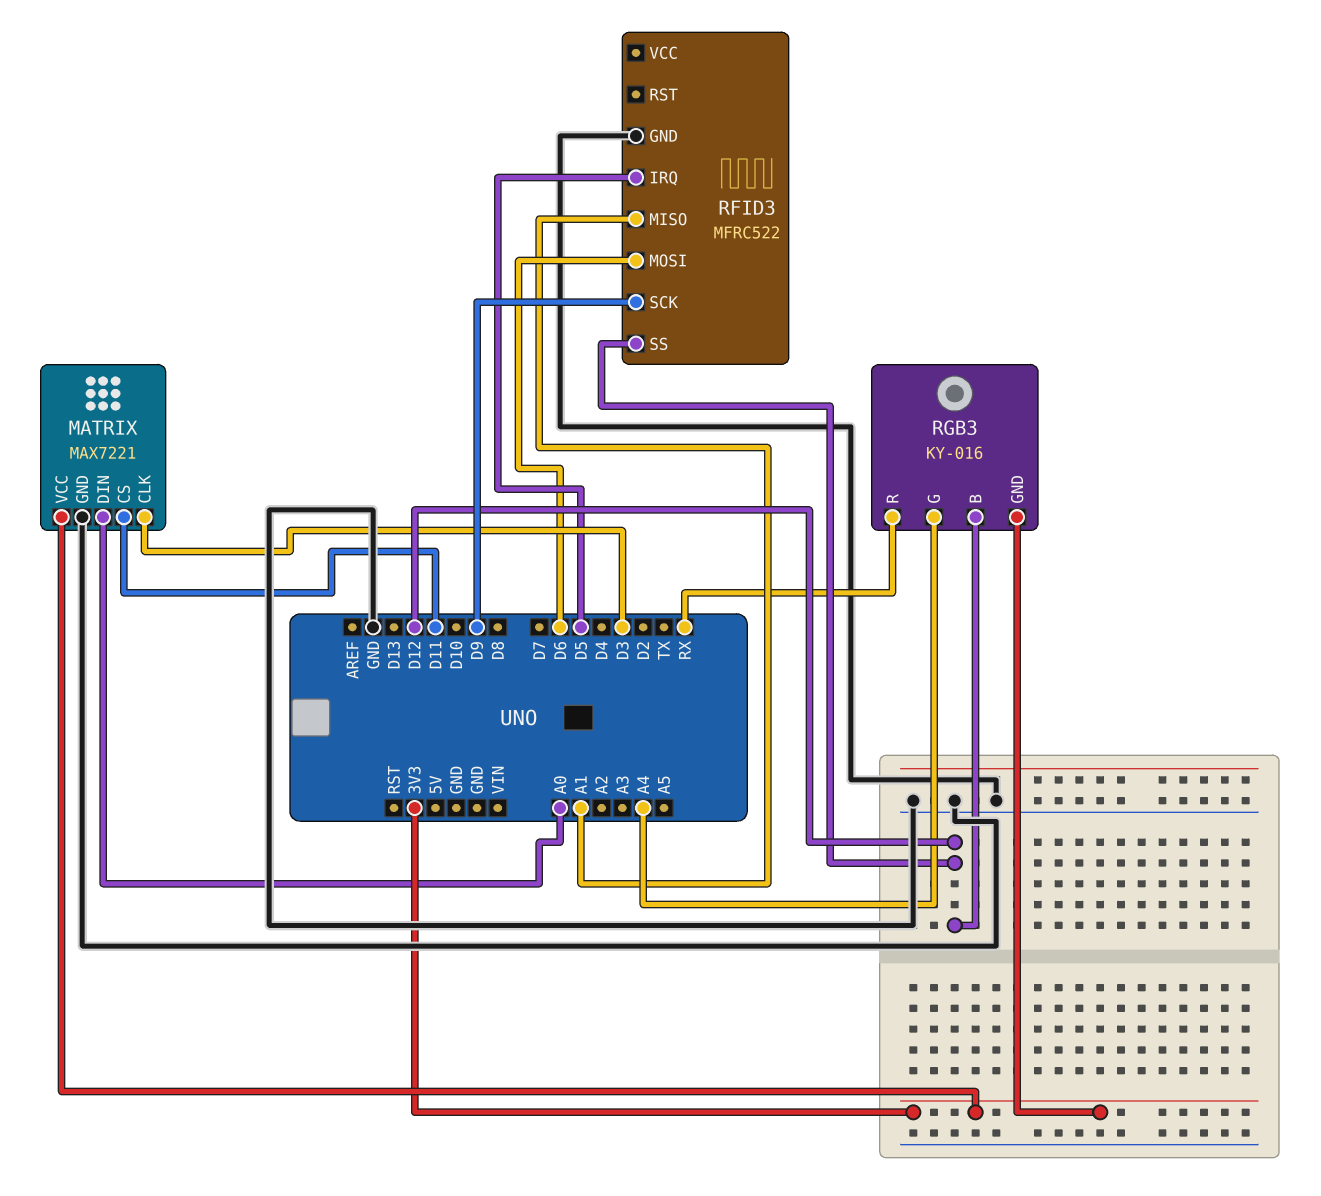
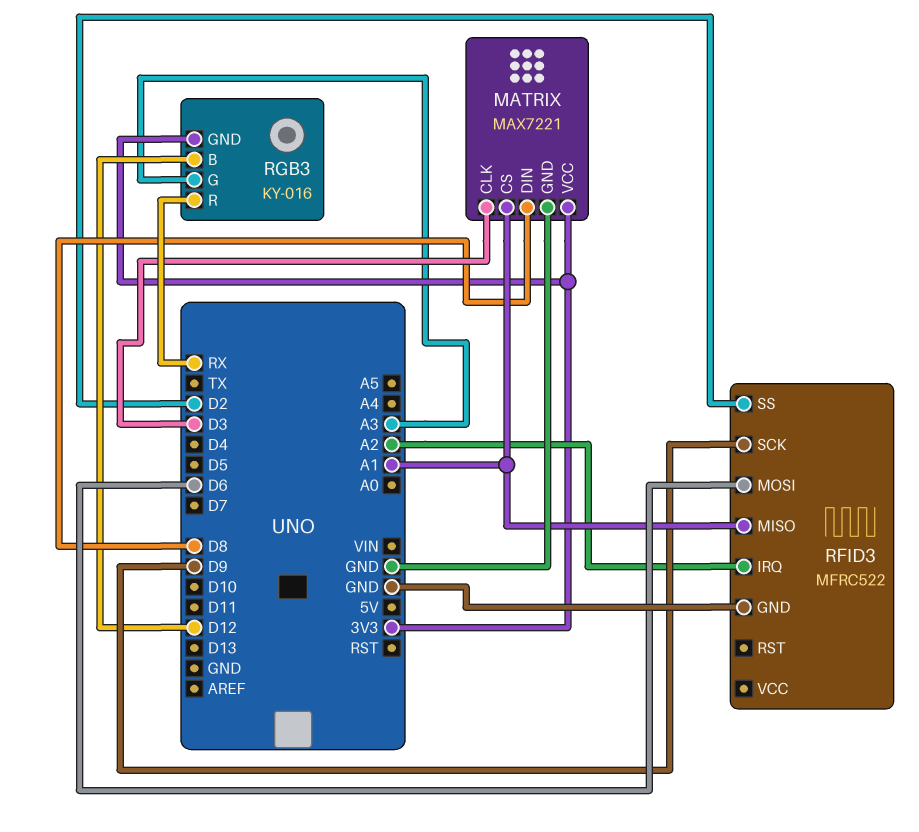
MATRIX pin CS: D11 -> A1
MATRIX pin DIN: A0 -> D8
RFID3 pin IRQ: D5 -> A2
RFID3 pin SS: D12 -> D2
RGB3 pin G: A4 -> A3

